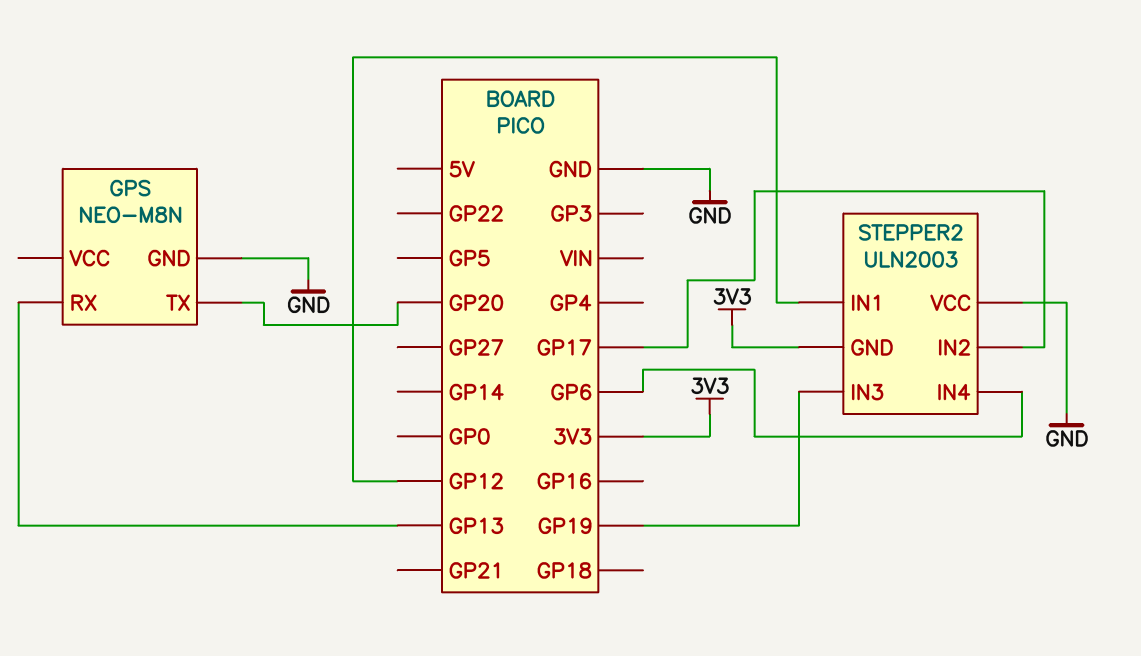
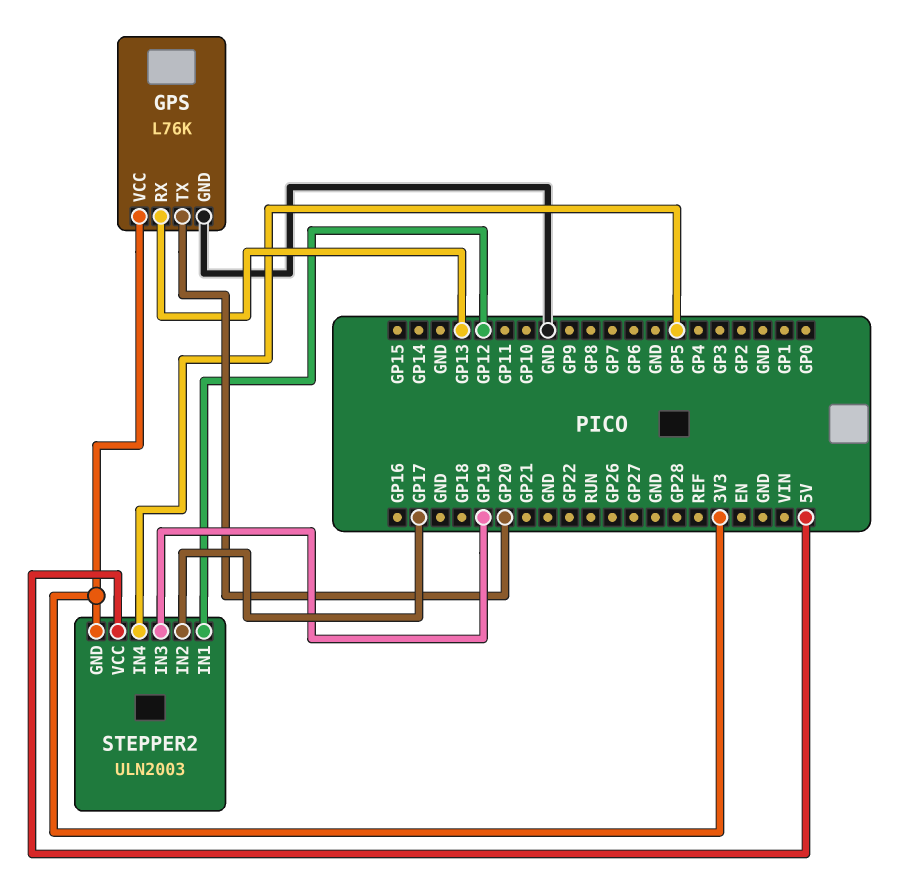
GPS: NEO-M8N -> L76K
GPS pin VCC: none -> 3V3
STEPPER2 pin IN4: GP6 -> GP5
STEPPER2 pin VCC: GND -> 5V

